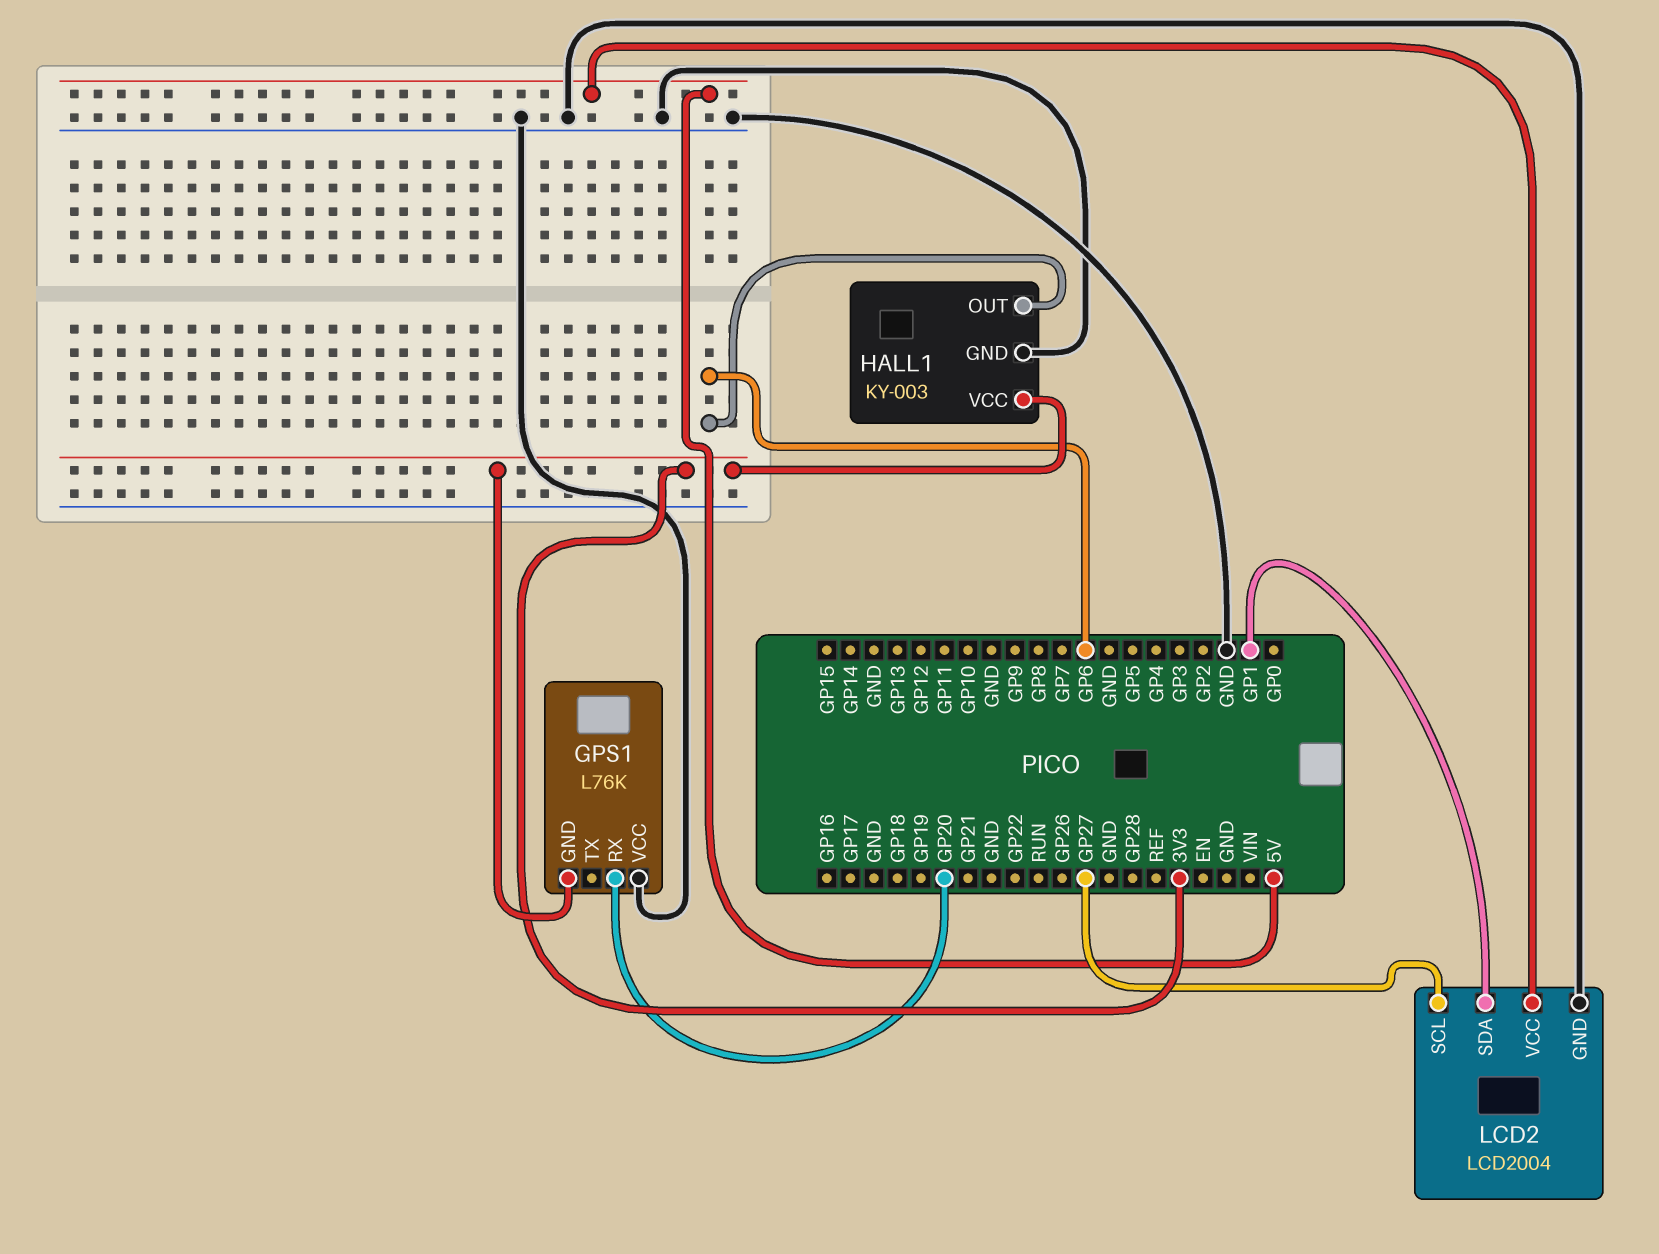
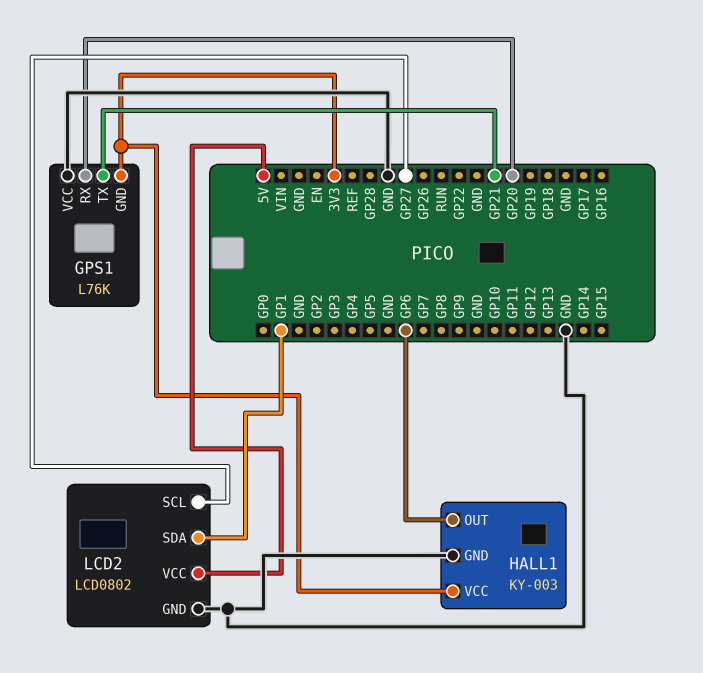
GPS1 pin TX: none -> GP21
LCD2: LCD2004 -> LCD0802

